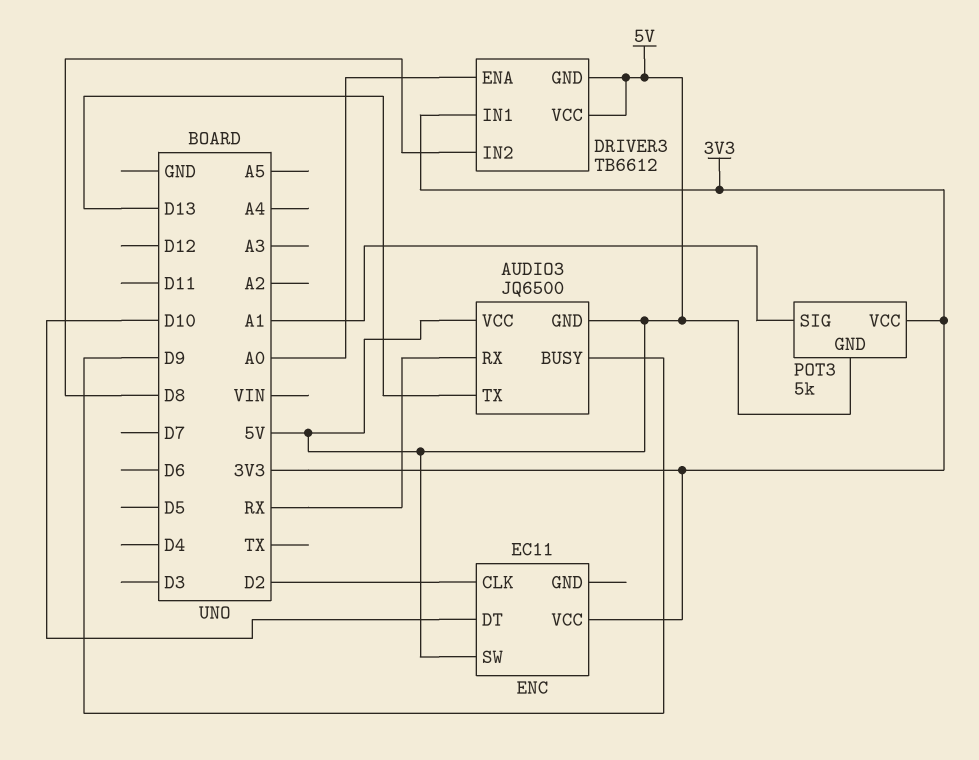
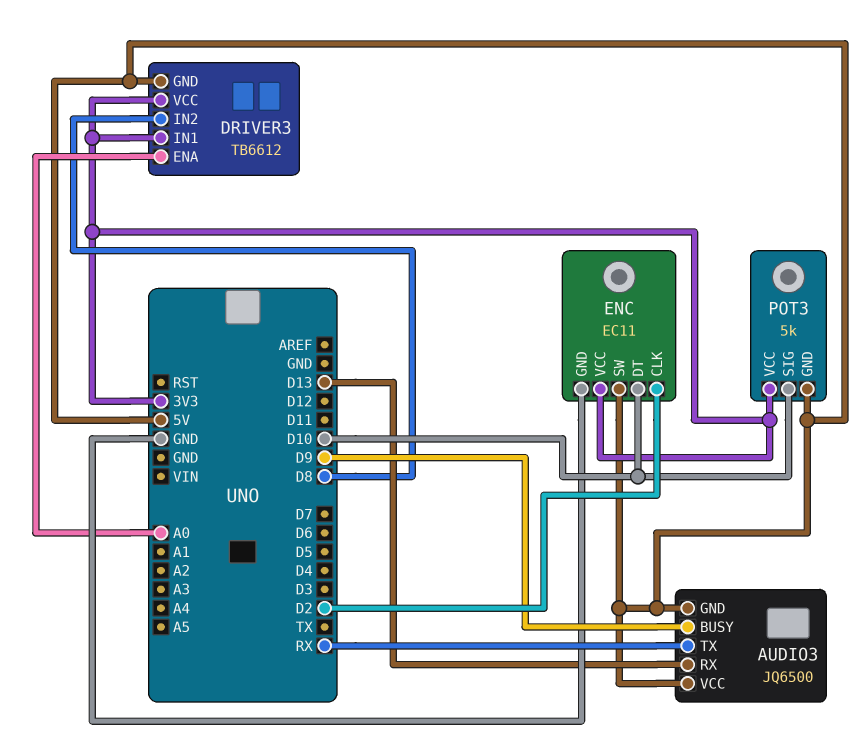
AUDIO3 pin RX: RX -> D13
AUDIO3 pin TX: D13 -> RX
DRIVER3 pin VCC: 5V -> 3V3
ENC pin GND: none -> GND
POT3 pin SIG: A1 -> D10

